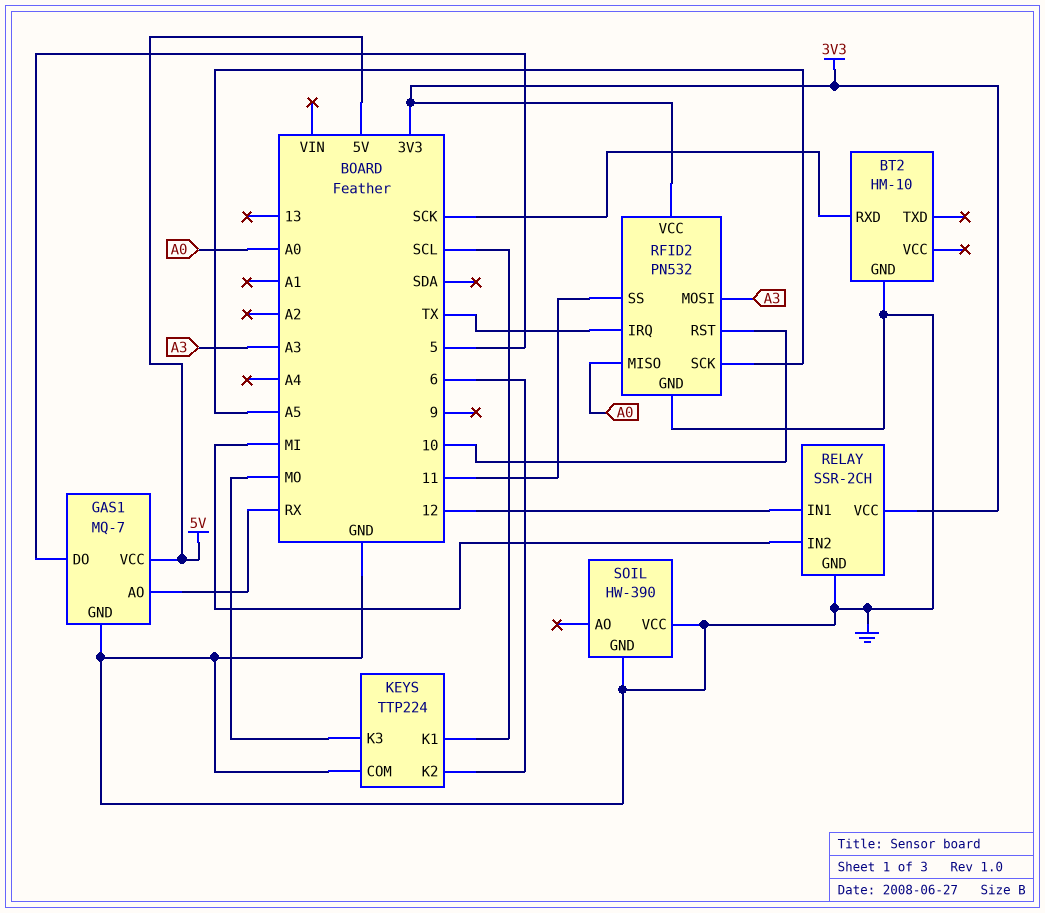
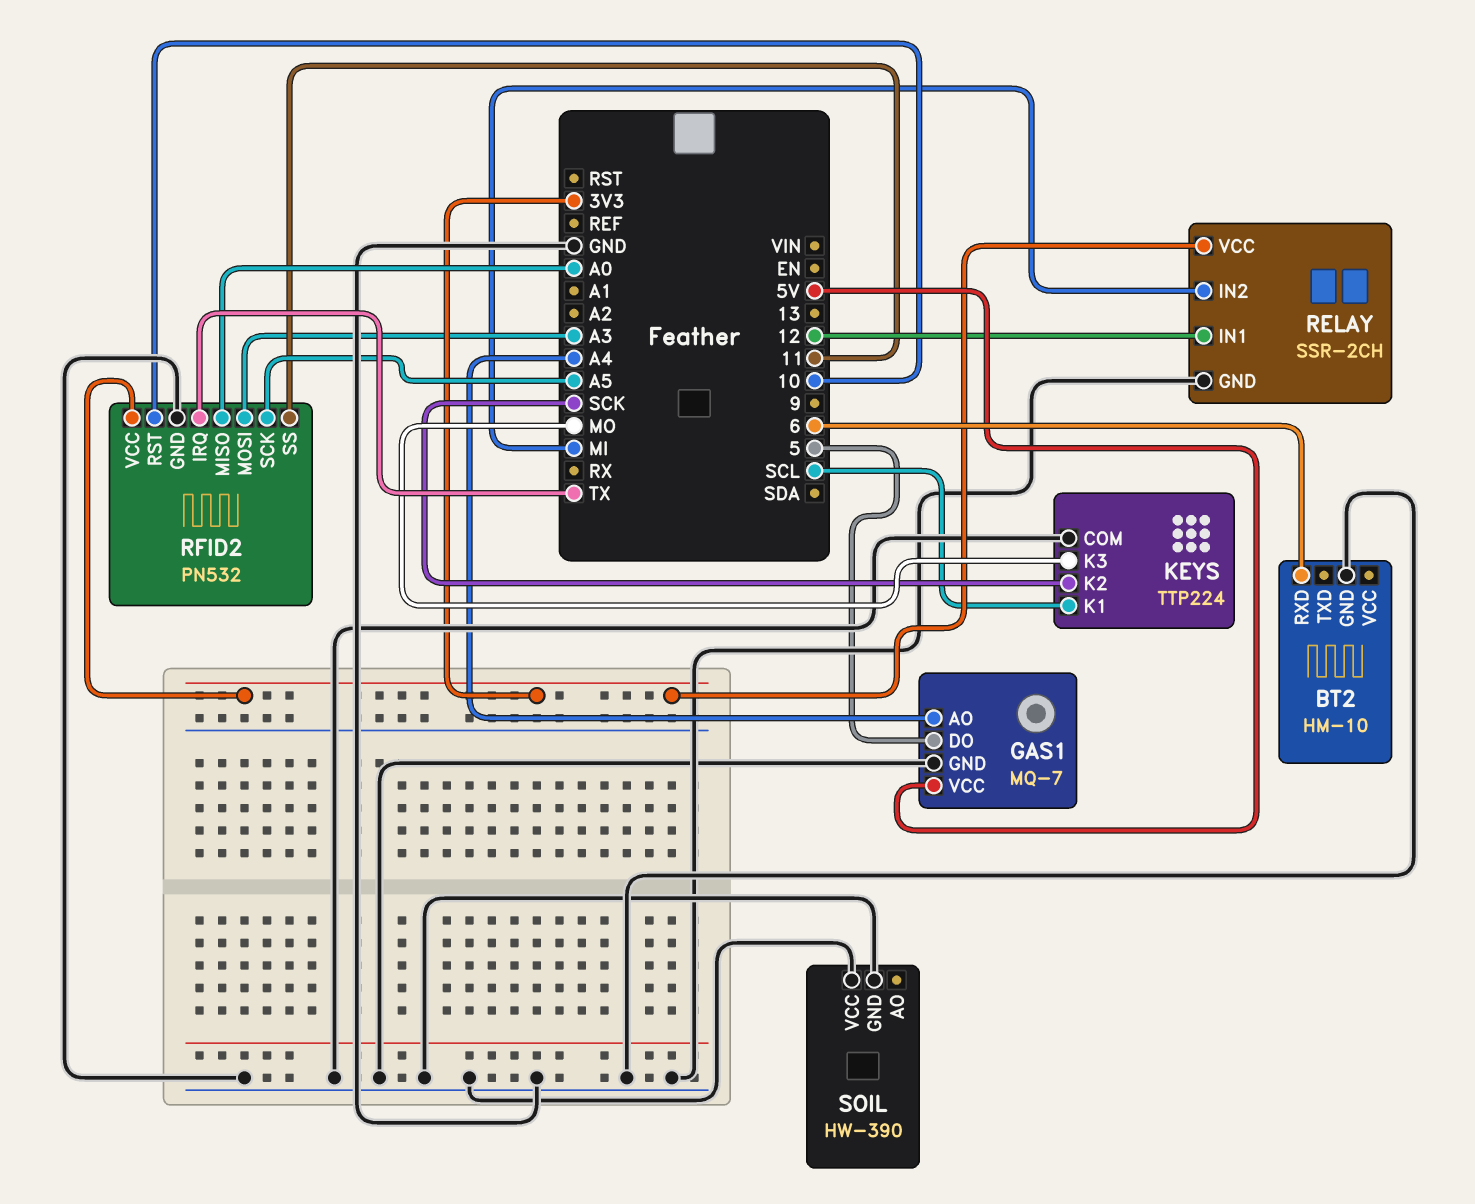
BT2 pin RXD: SCK -> 6
GAS1 pin AO: RX -> A4
KEYS pin K2: 6 -> SCK

